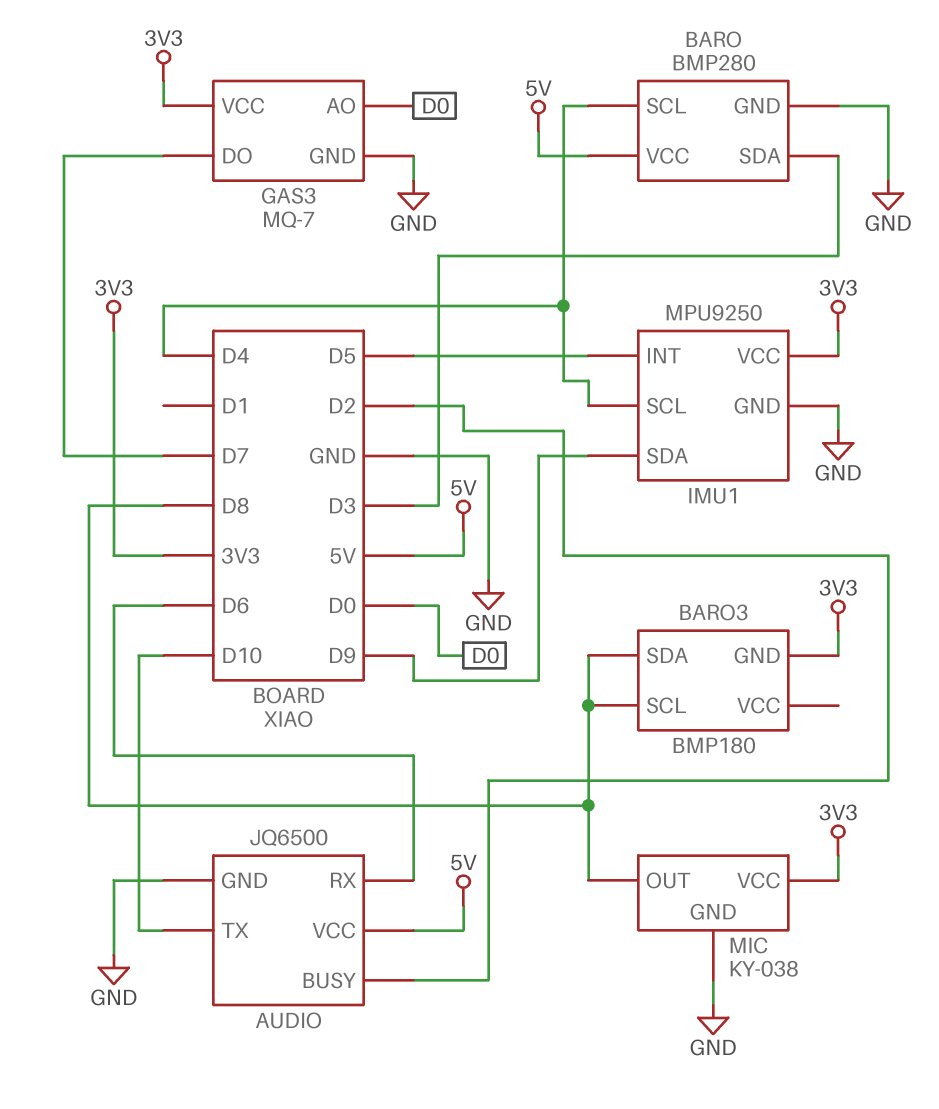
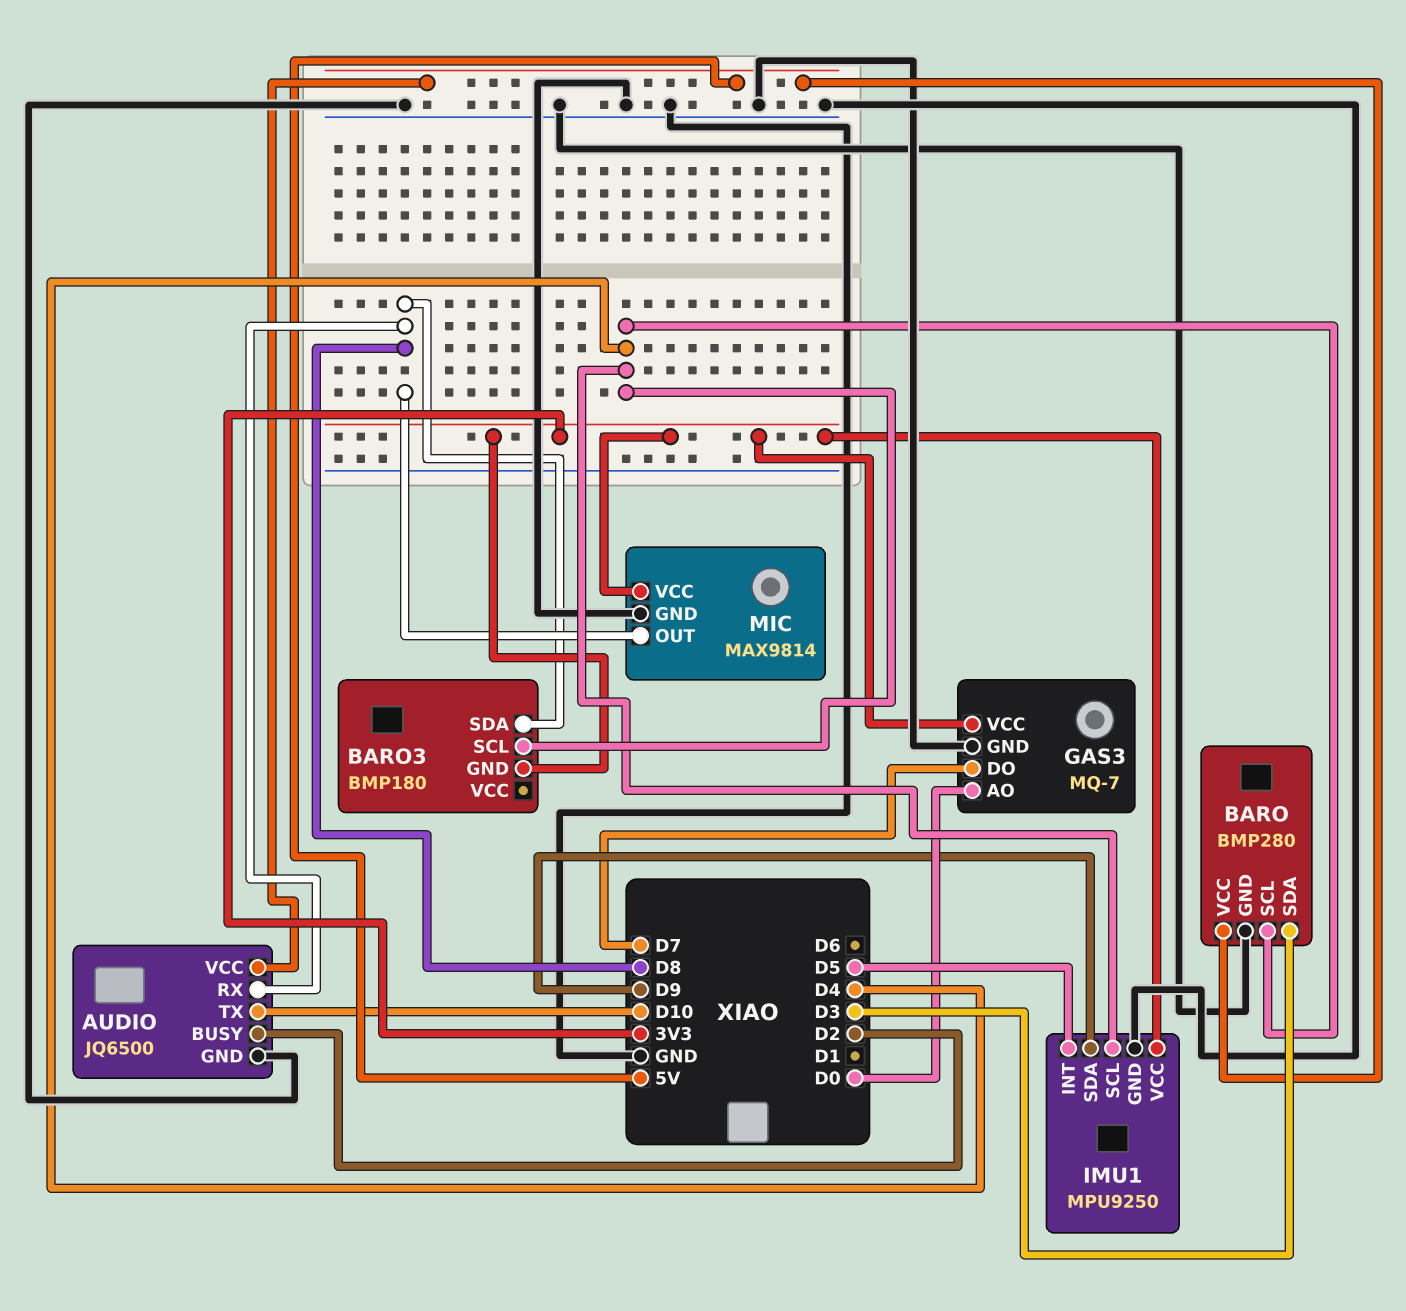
AUDIO pin RX: D6 -> D8
BARO3 pin SCL: D8 -> D4
MIC: KY-038 -> MAX9814

